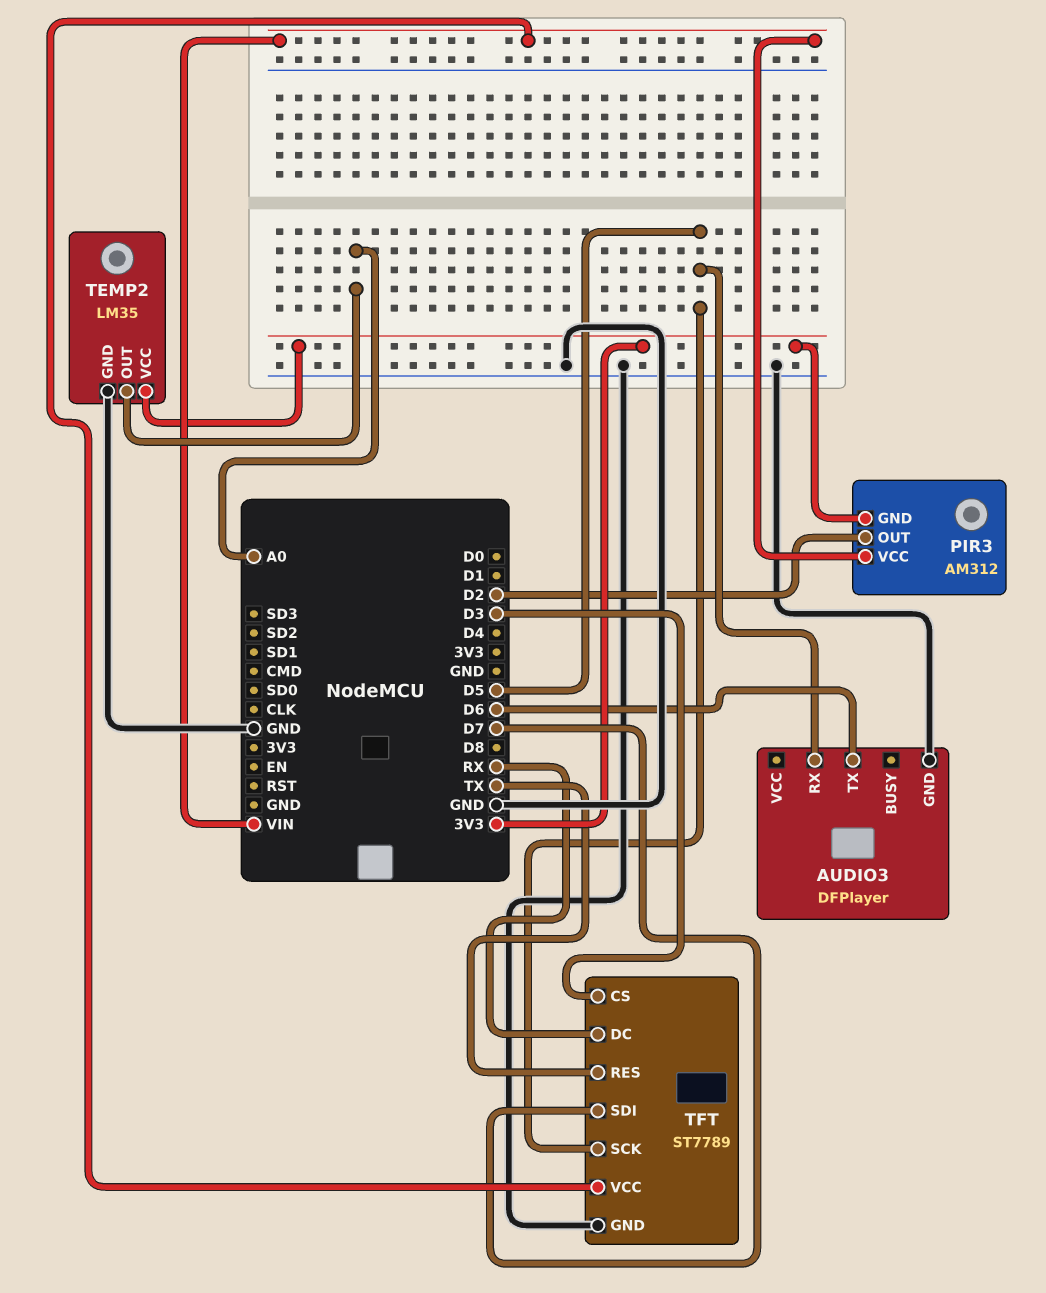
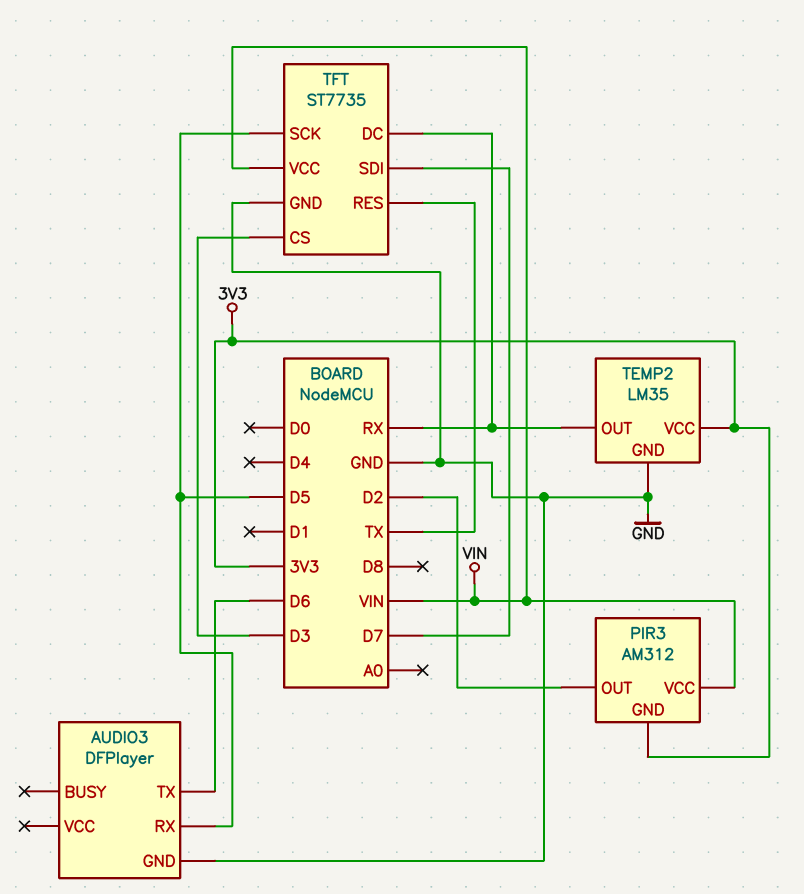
TEMP2 pin OUT: A0 -> RX
TFT: ST7789 -> ST7735

